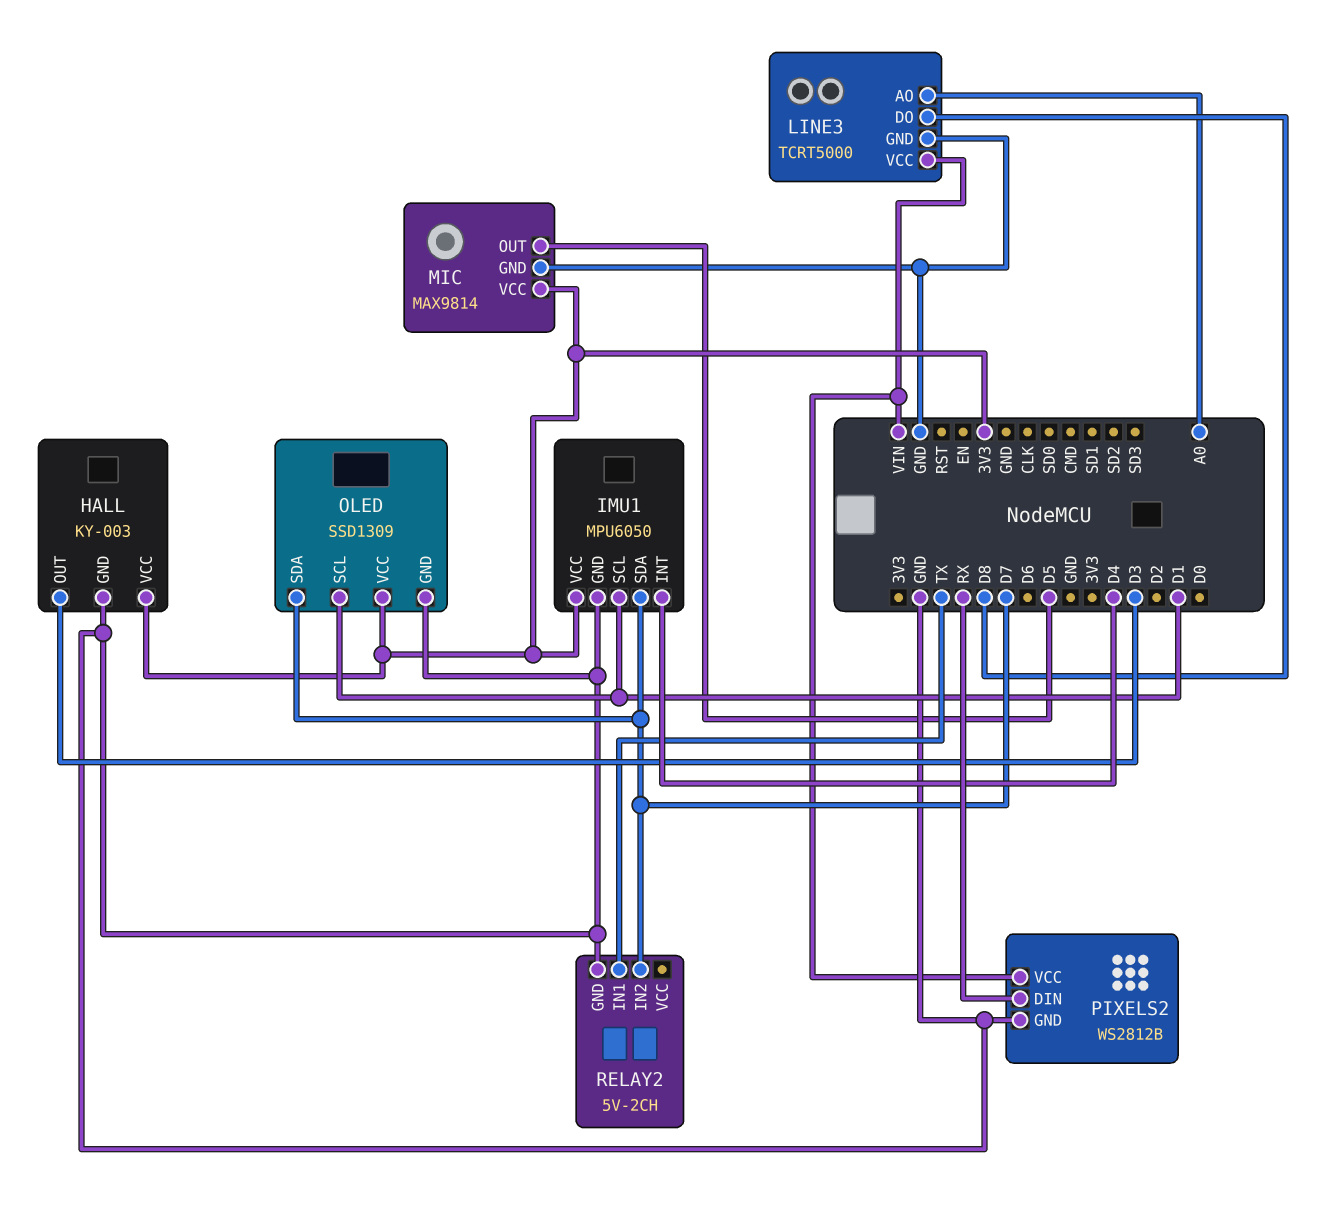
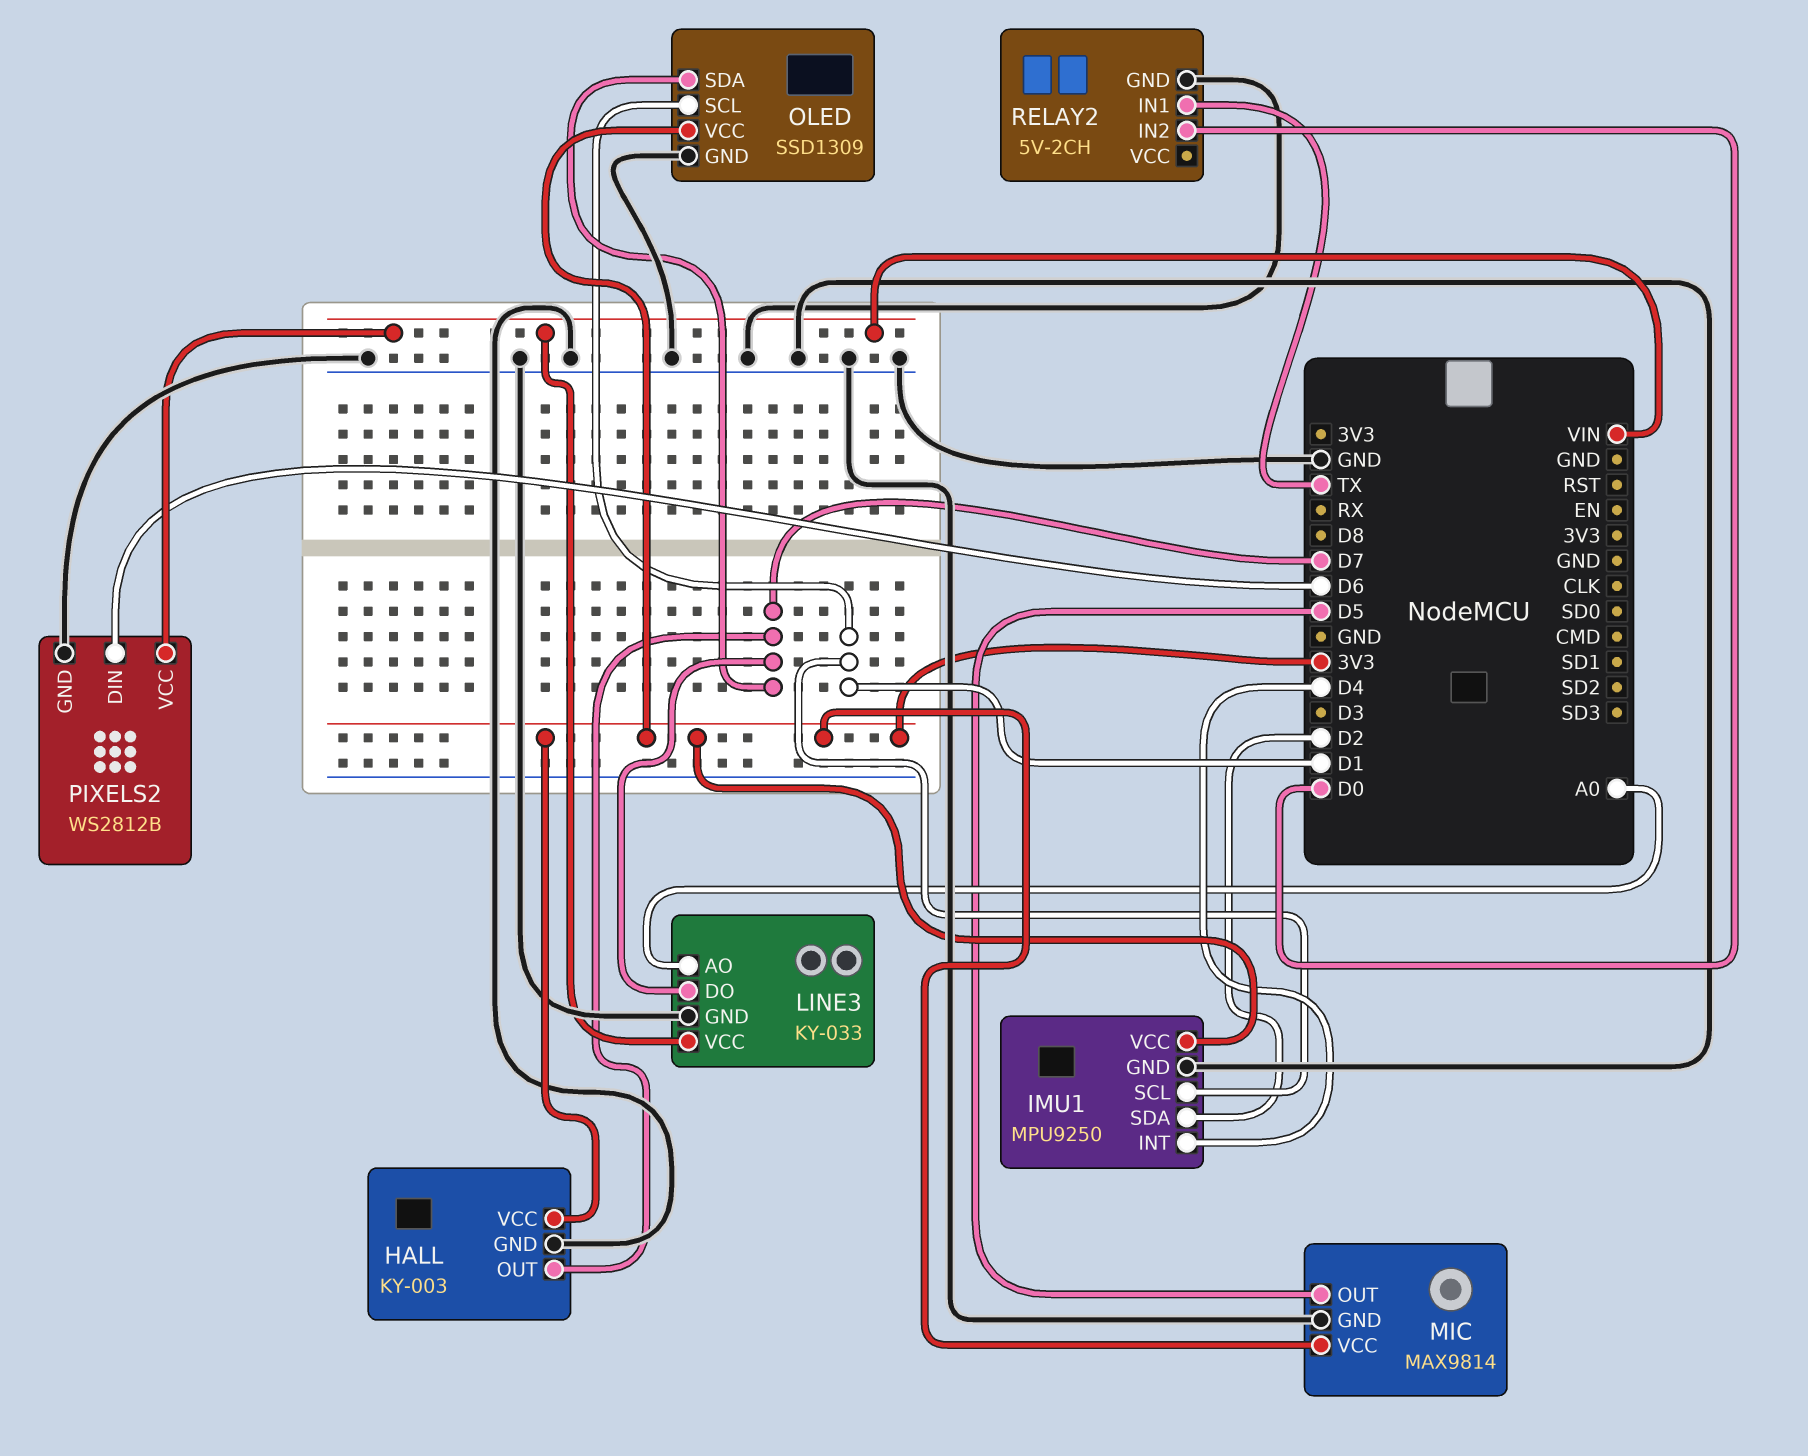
HALL pin OUT: D3 -> D7
IMU1: MPU6050 -> MPU9250
IMU1 pin SDA: D7 -> D2
LINE3: TCRT5000 -> KY-033
LINE3 pin DO: D8 -> D7
PIXELS2 pin DIN: RX -> D6
RELAY2 pin IN2: D7 -> D0

